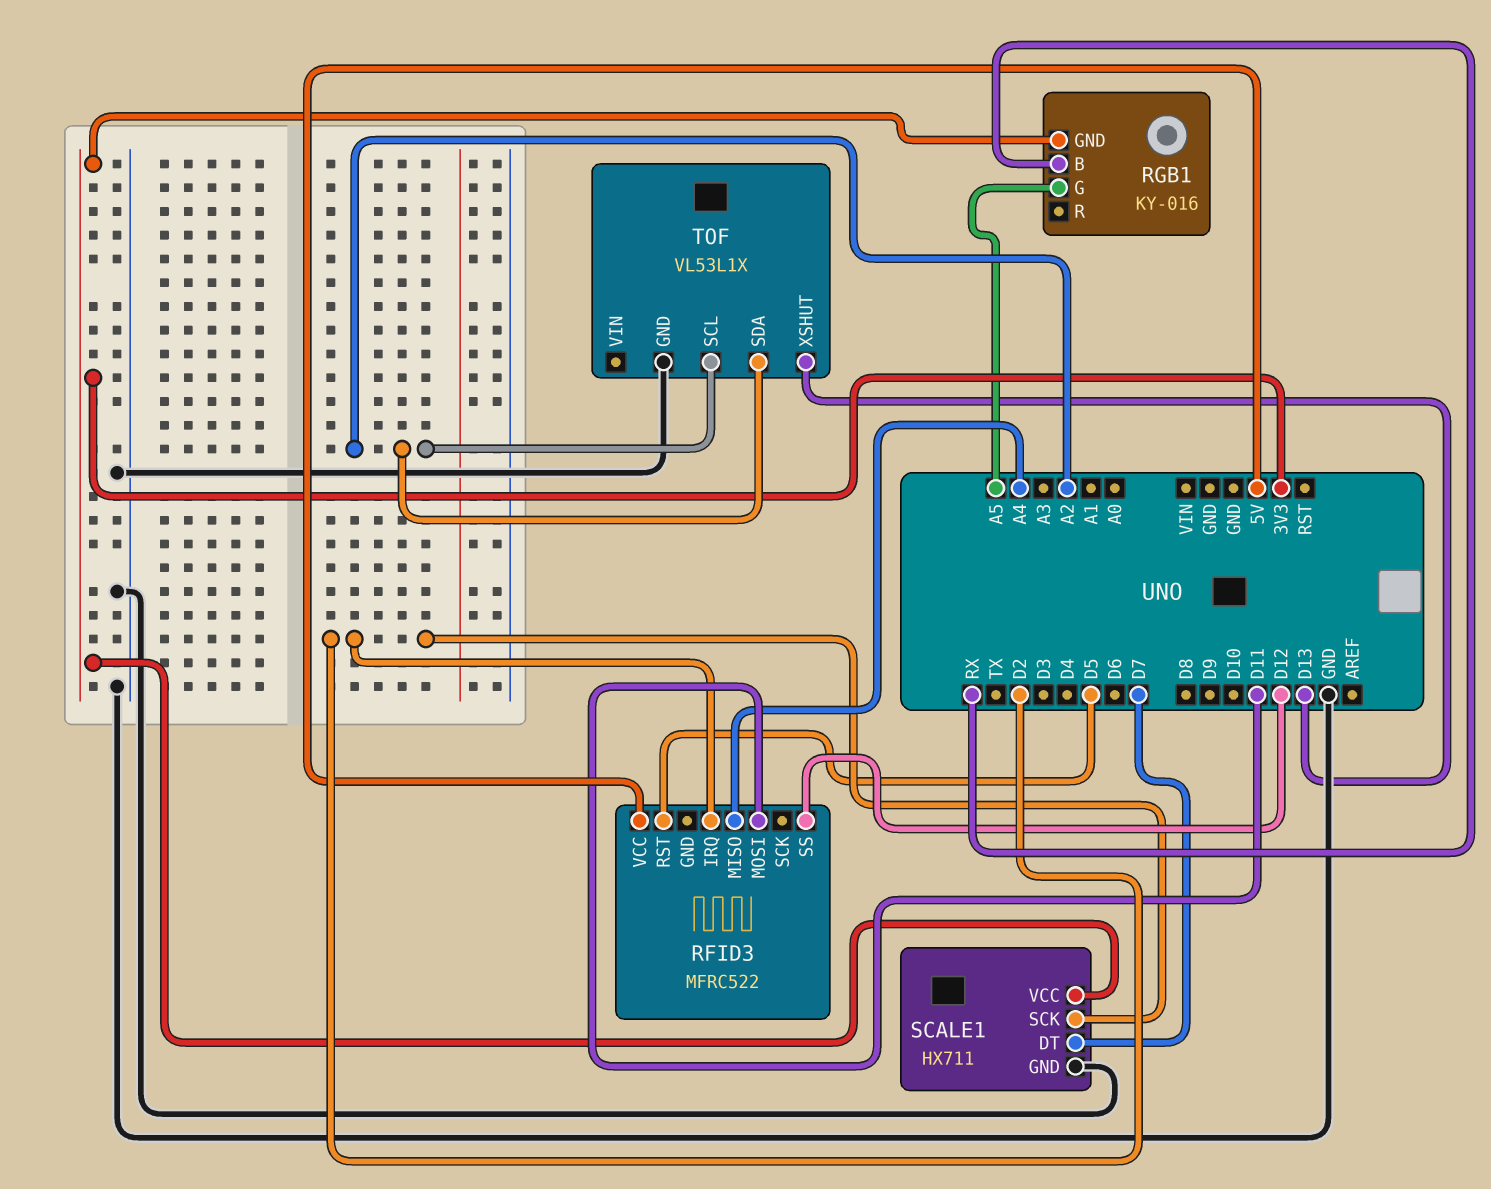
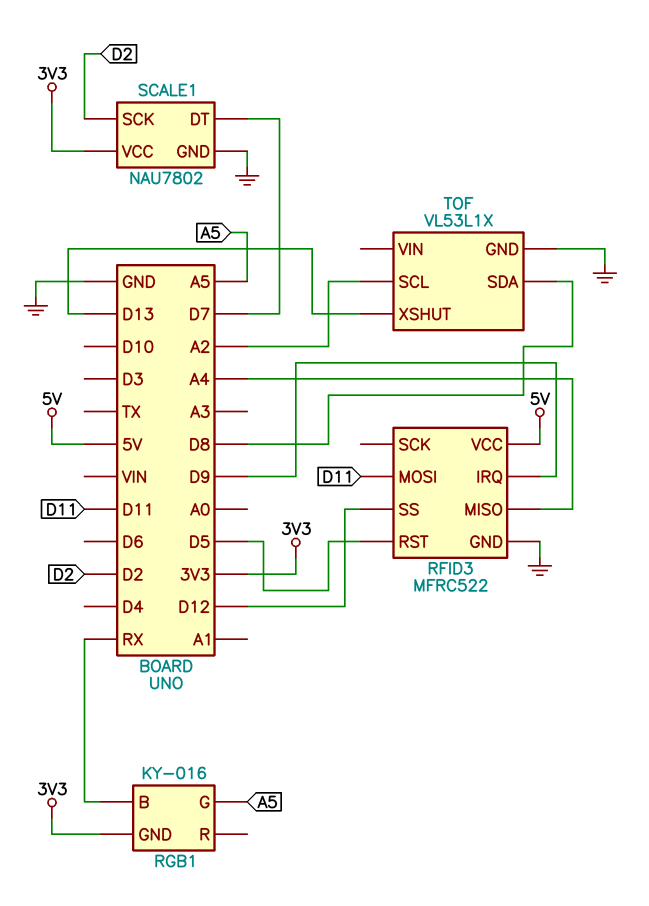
RFID3 pin GND: none -> GND
RFID3 pin IRQ: D2 -> D9
SCALE1: HX711 -> NAU7802
TOF pin SDA: A2 -> D8

